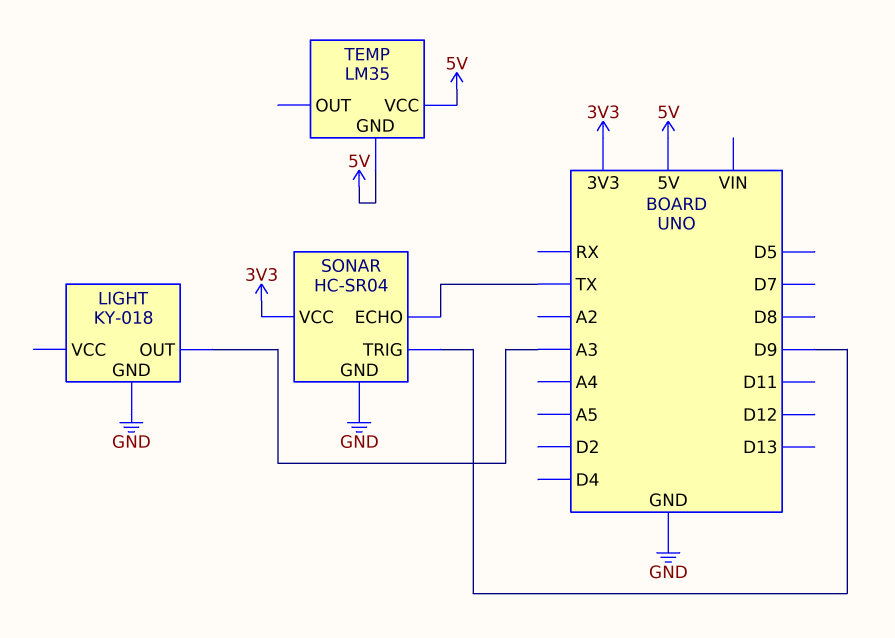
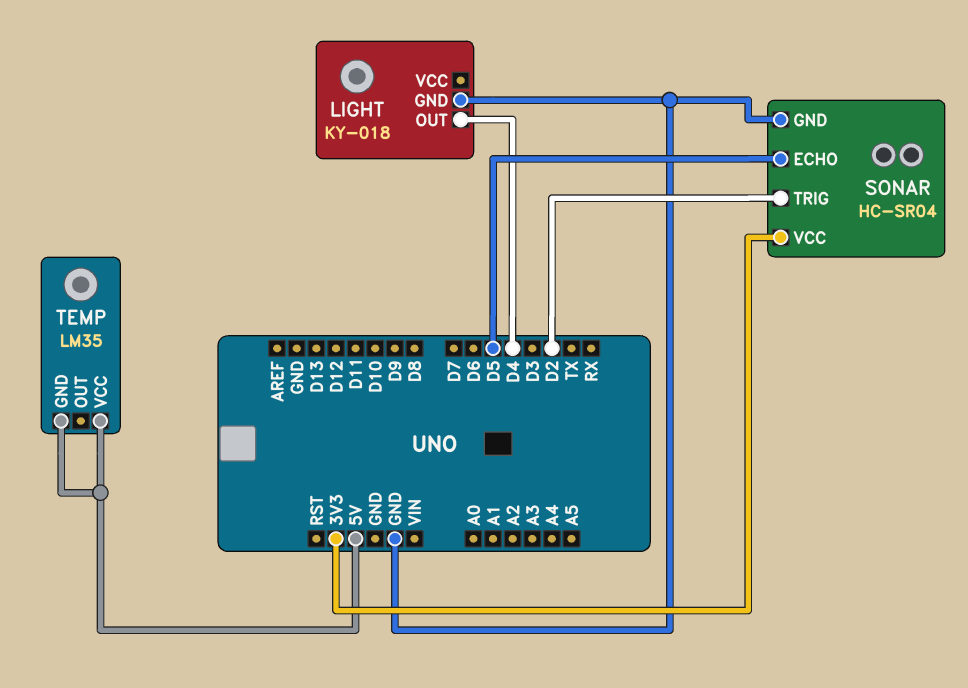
LIGHT pin OUT: A3 -> D4
SONAR pin ECHO: TX -> D5
SONAR pin TRIG: D9 -> D2

